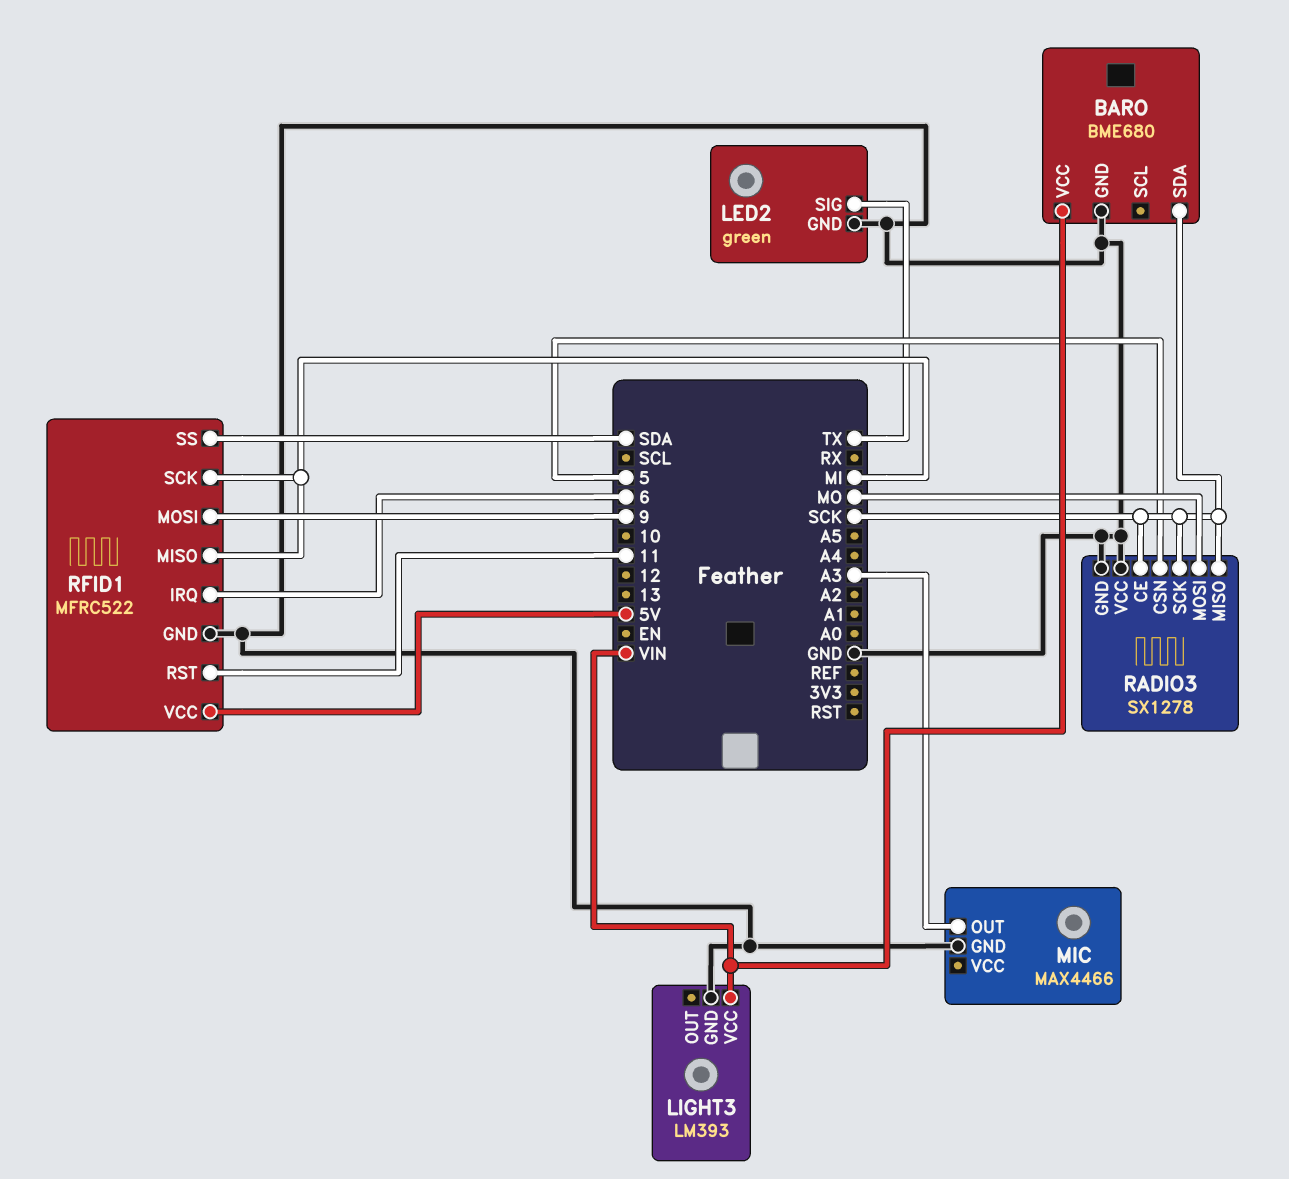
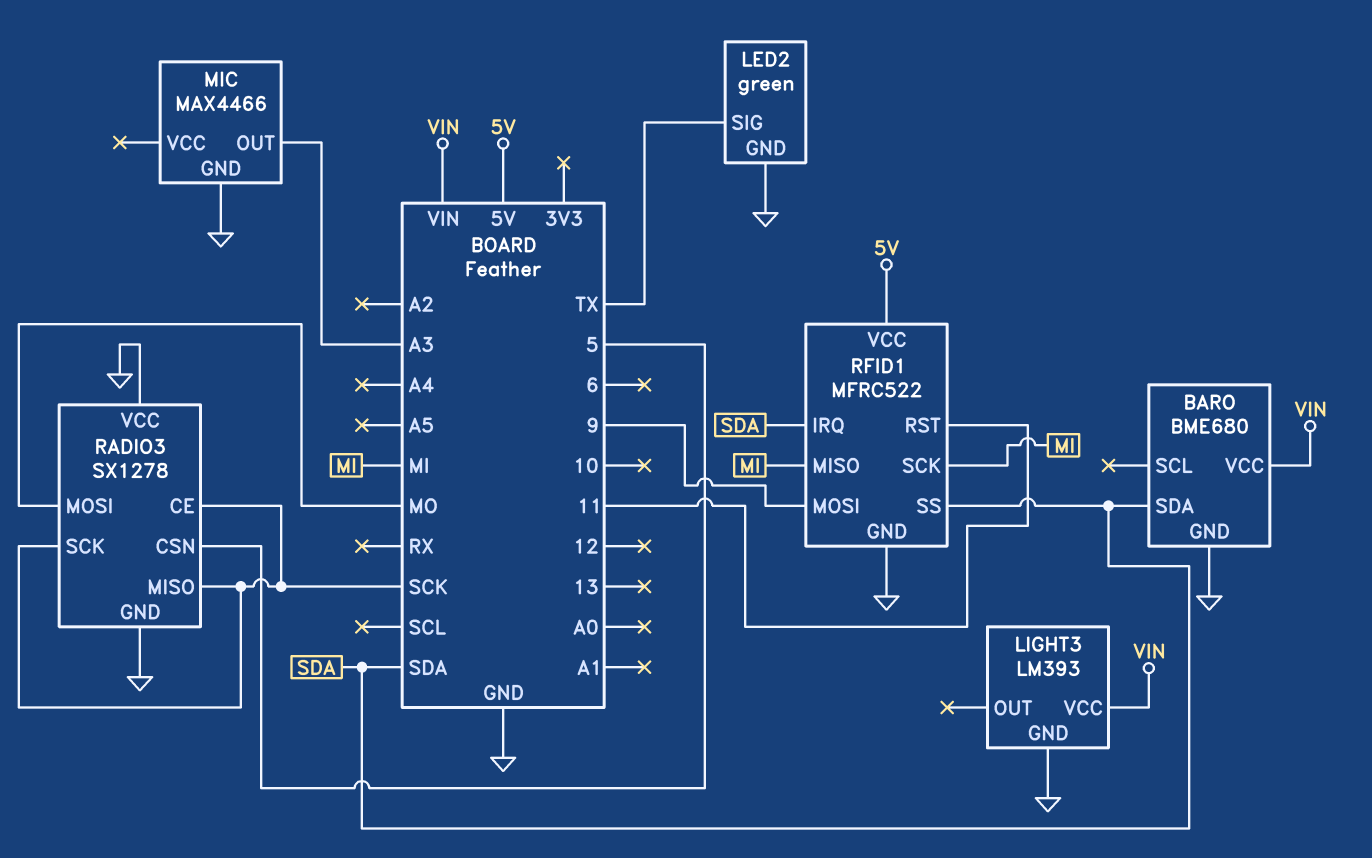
BARO pin SDA: SCK -> SDA
RFID1 pin IRQ: 6 -> SDA

